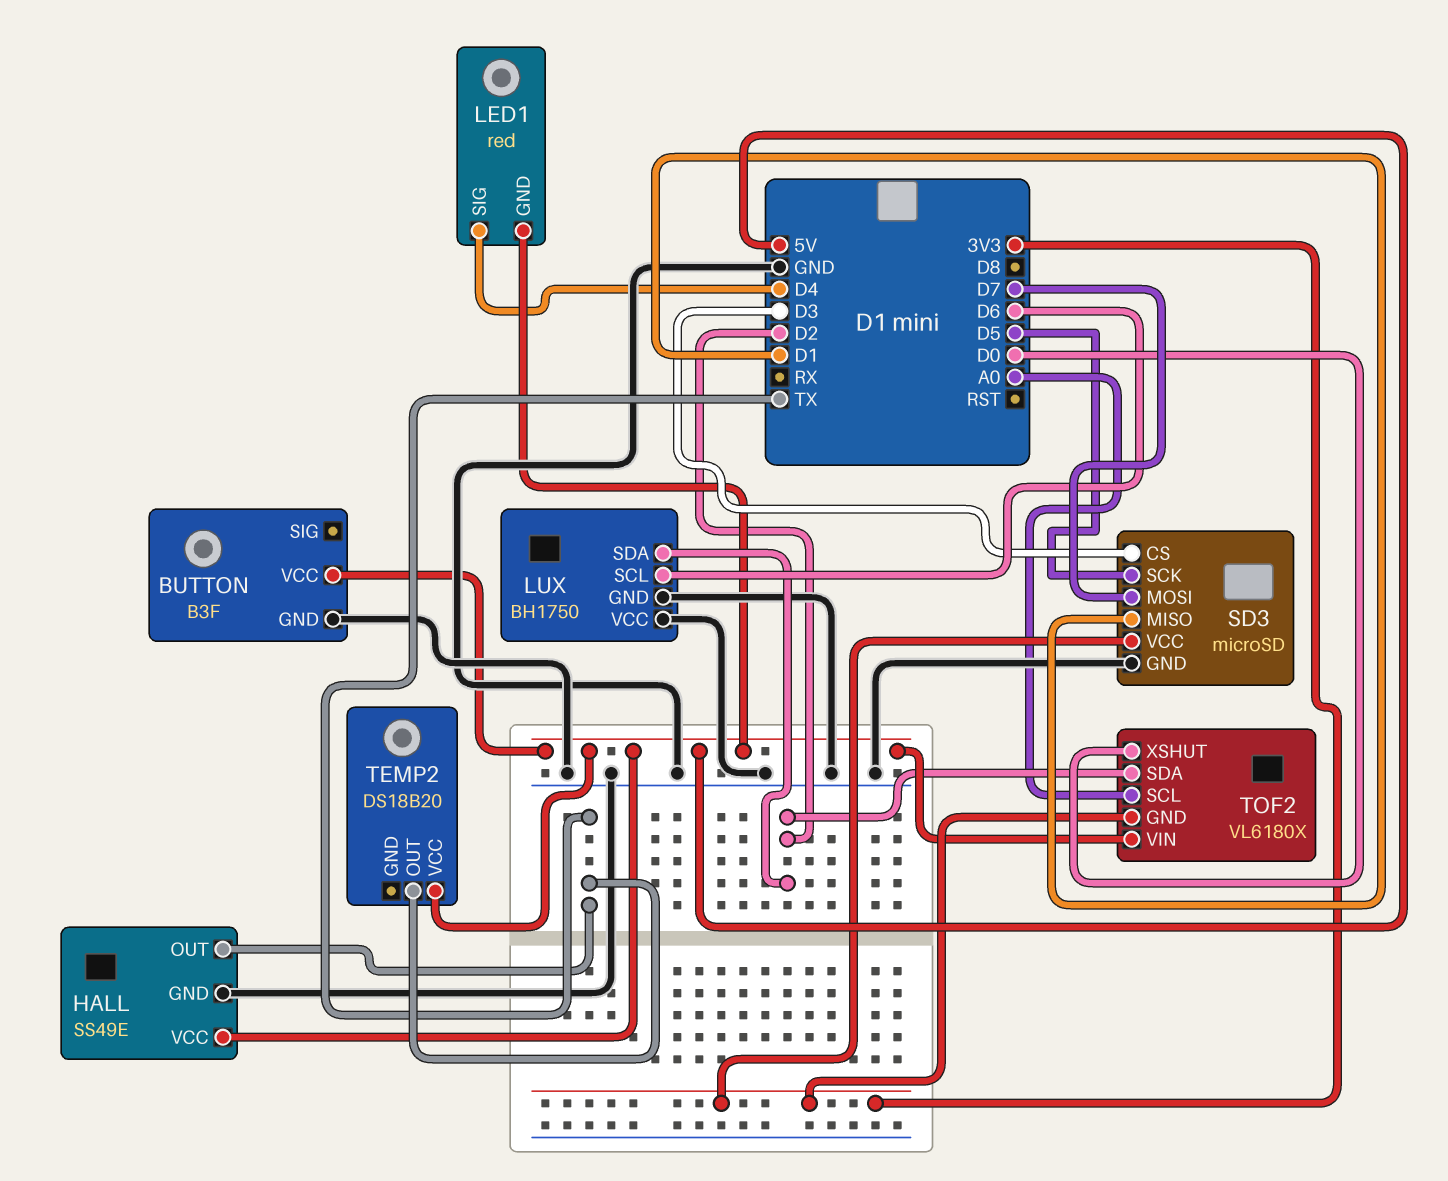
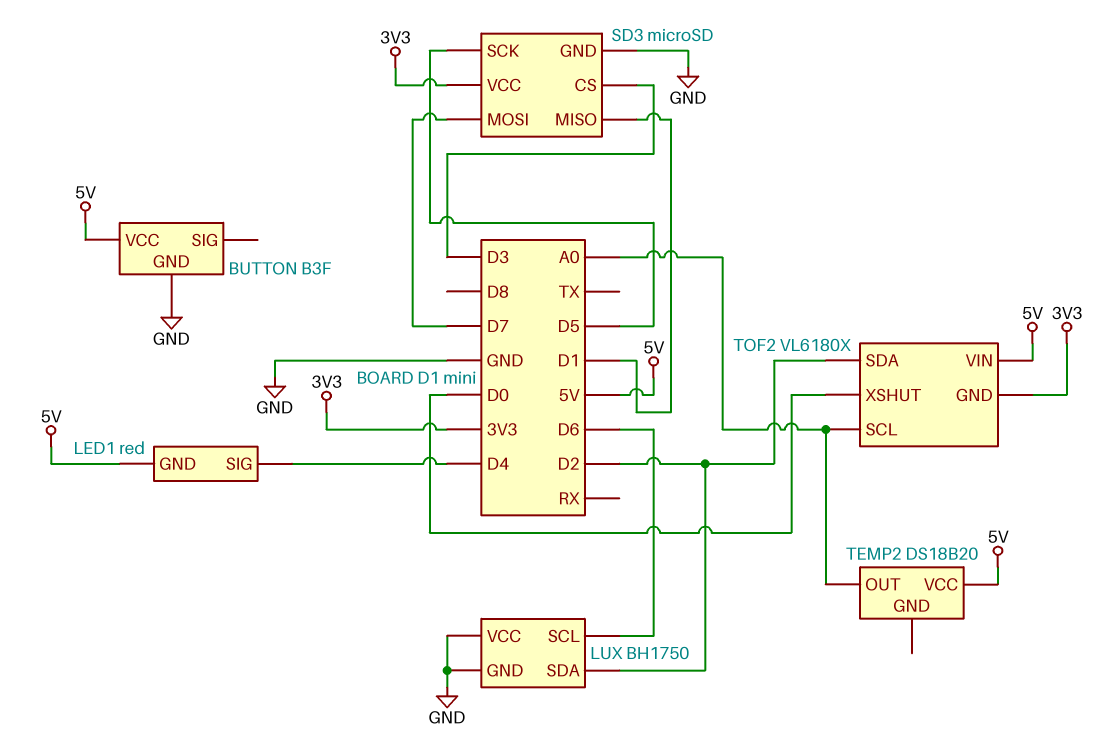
HALL: SS49E -> none
HALL pin GND: GND -> none
HALL pin OUT: TX -> none
HALL pin VCC: 5V -> none
TEMP2 pin OUT: TX -> A0

